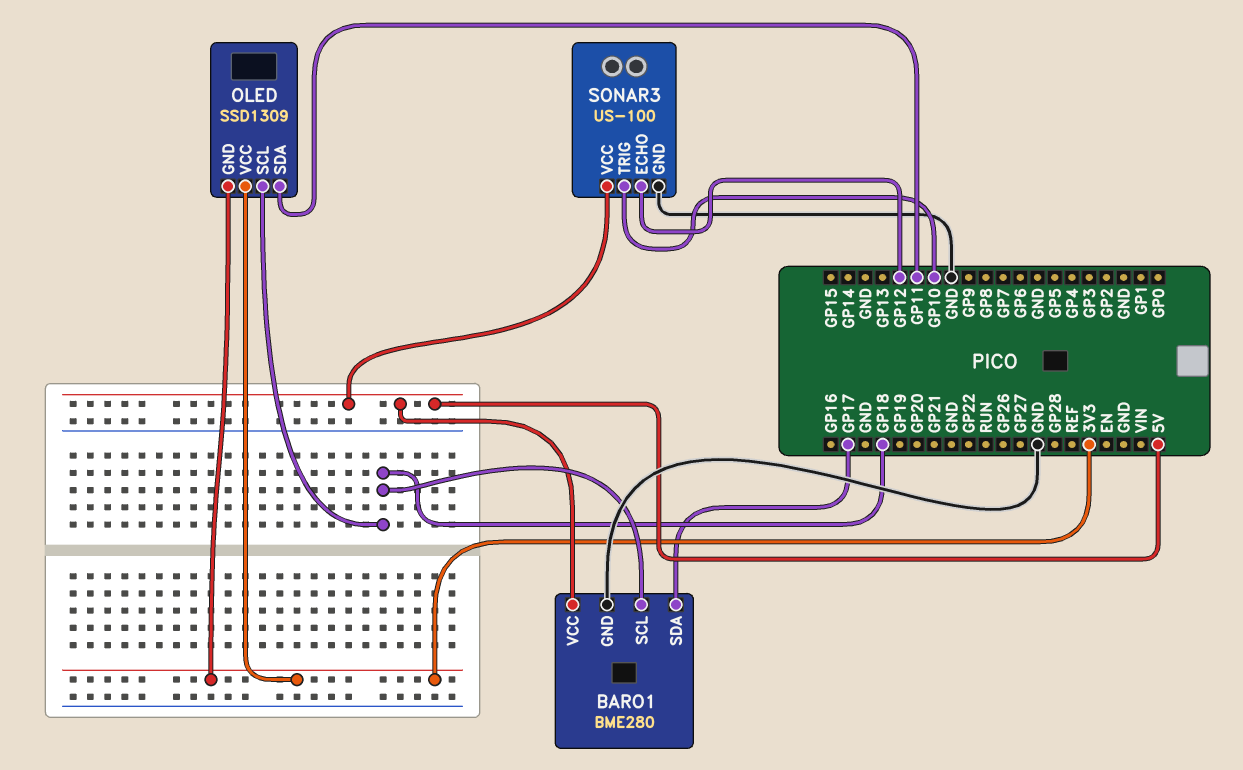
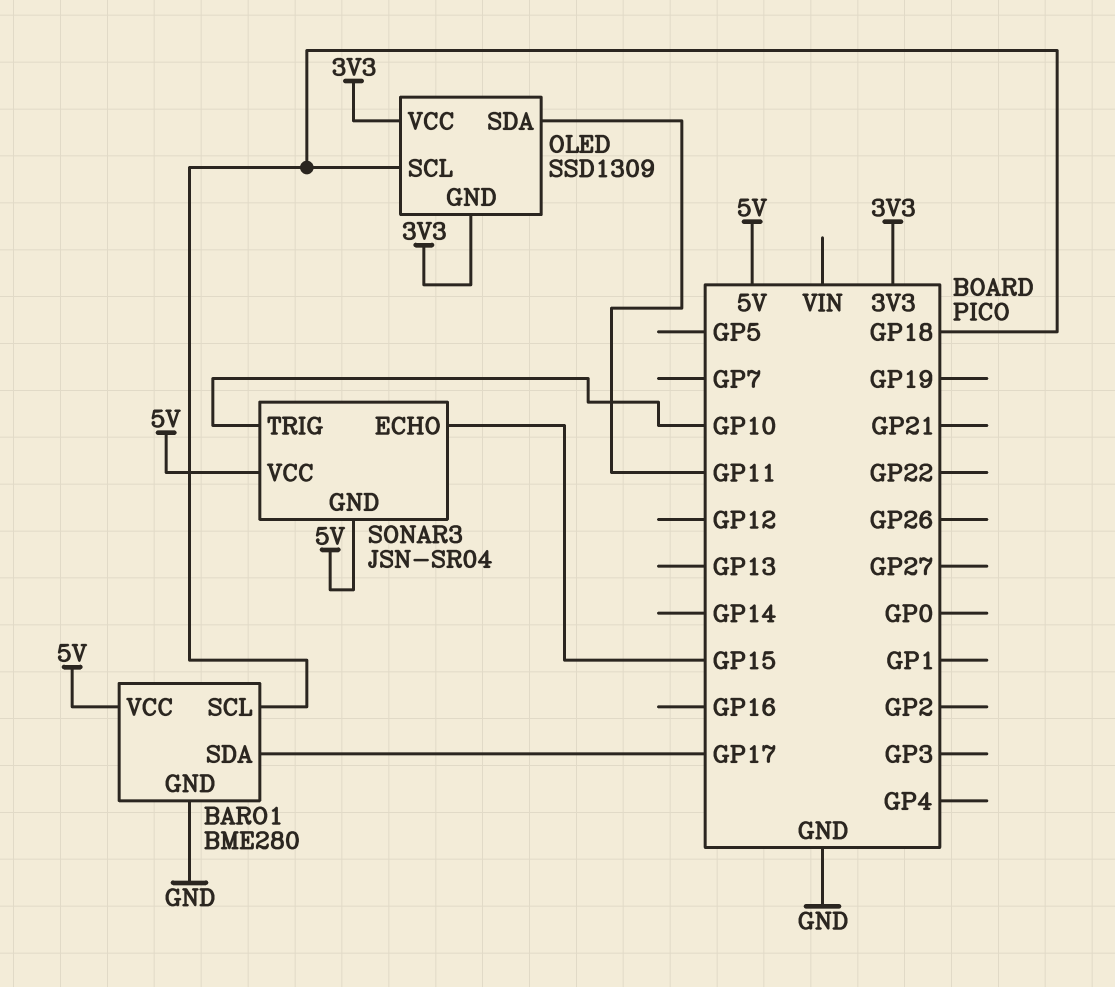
SONAR3: US-100 -> JSN-SR04
SONAR3 pin ECHO: GP12 -> GP15
SONAR3 pin GND: GND -> 5V

